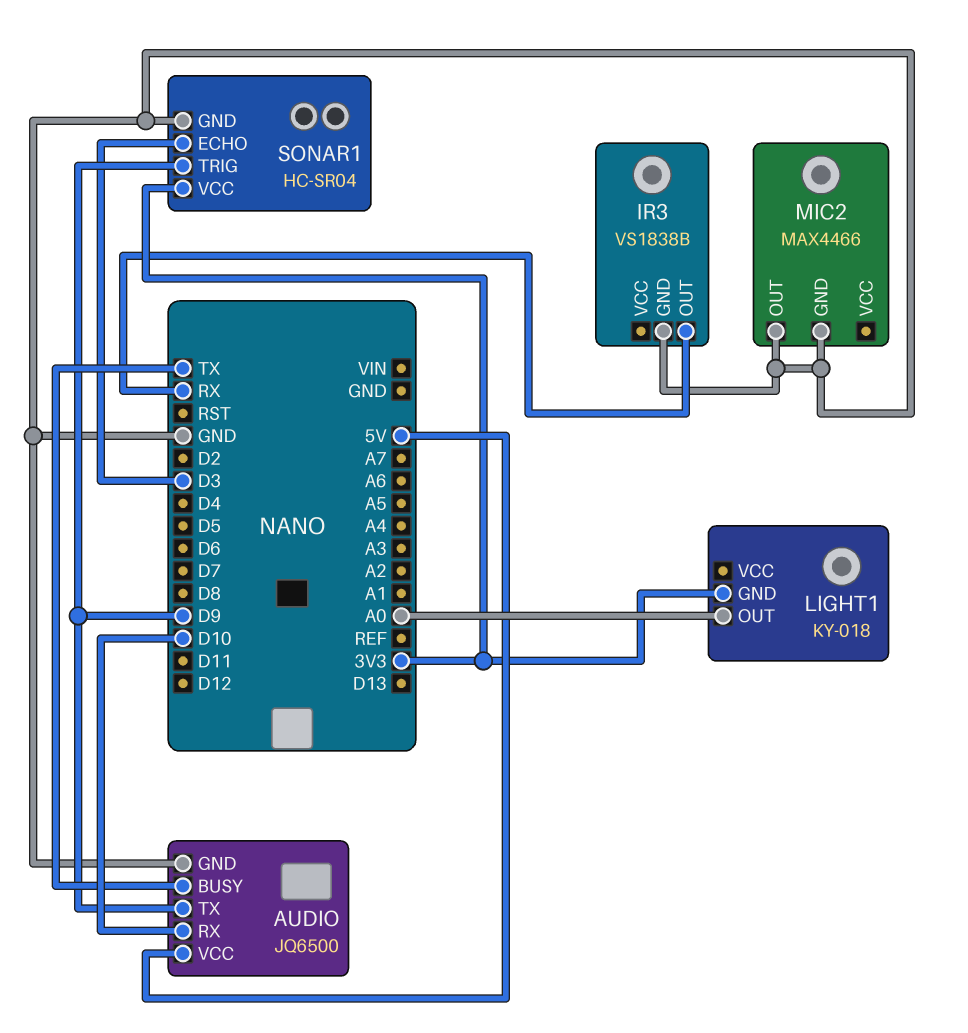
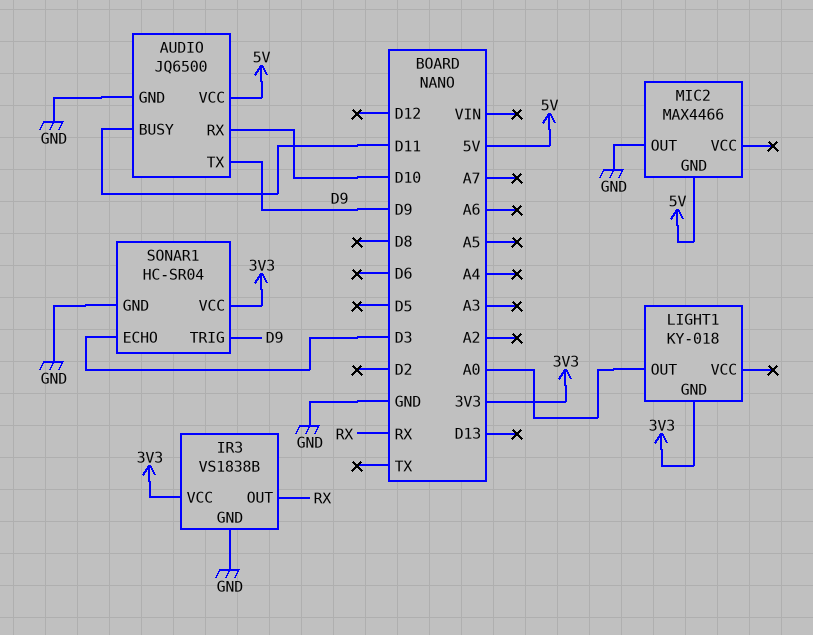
AUDIO pin BUSY: TX -> D11
IR3 pin VCC: none -> 3V3
MIC2 pin GND: GND -> 5V

